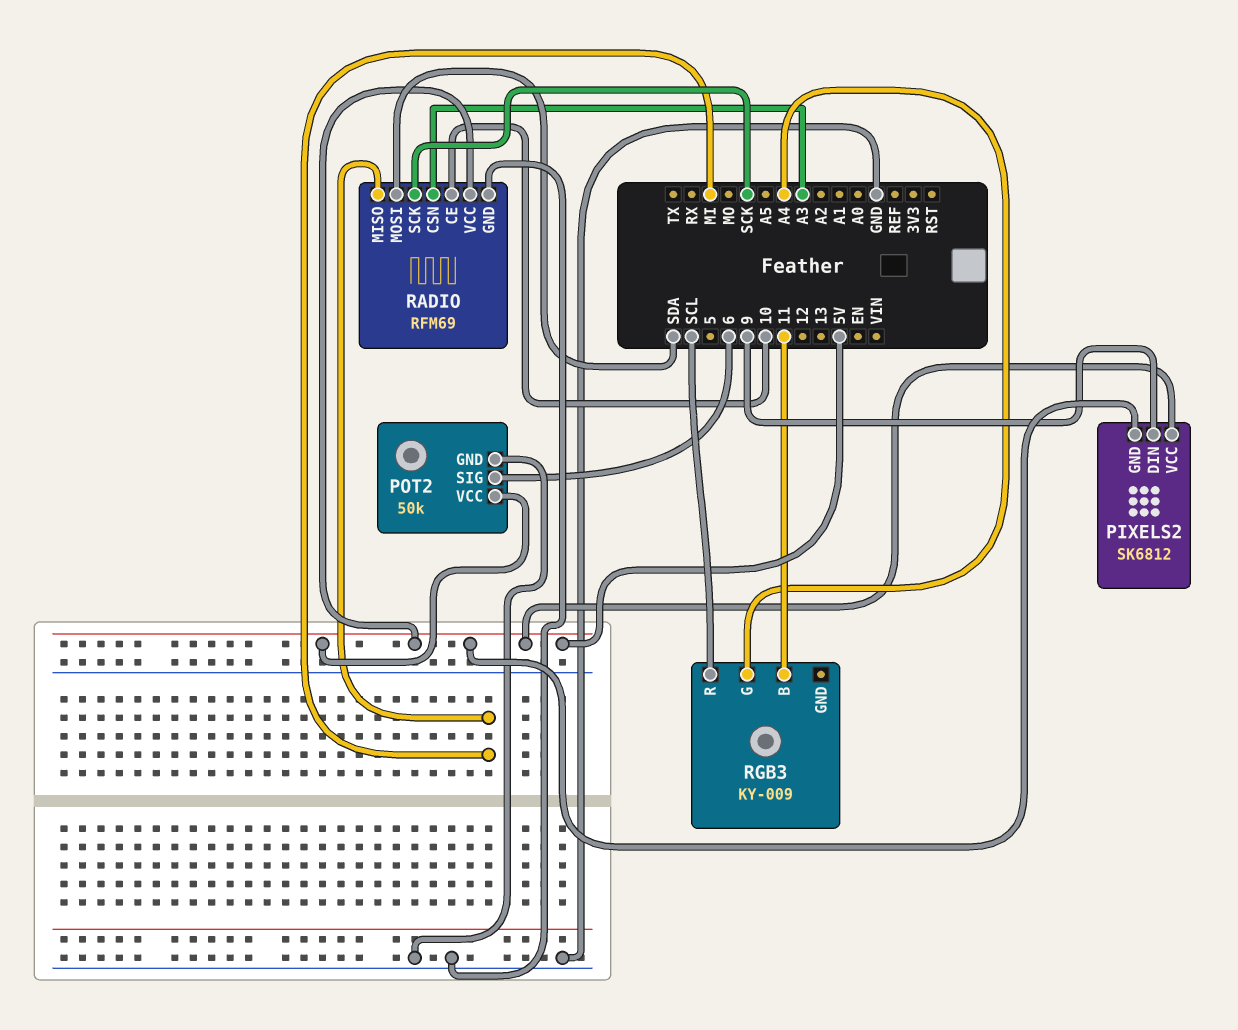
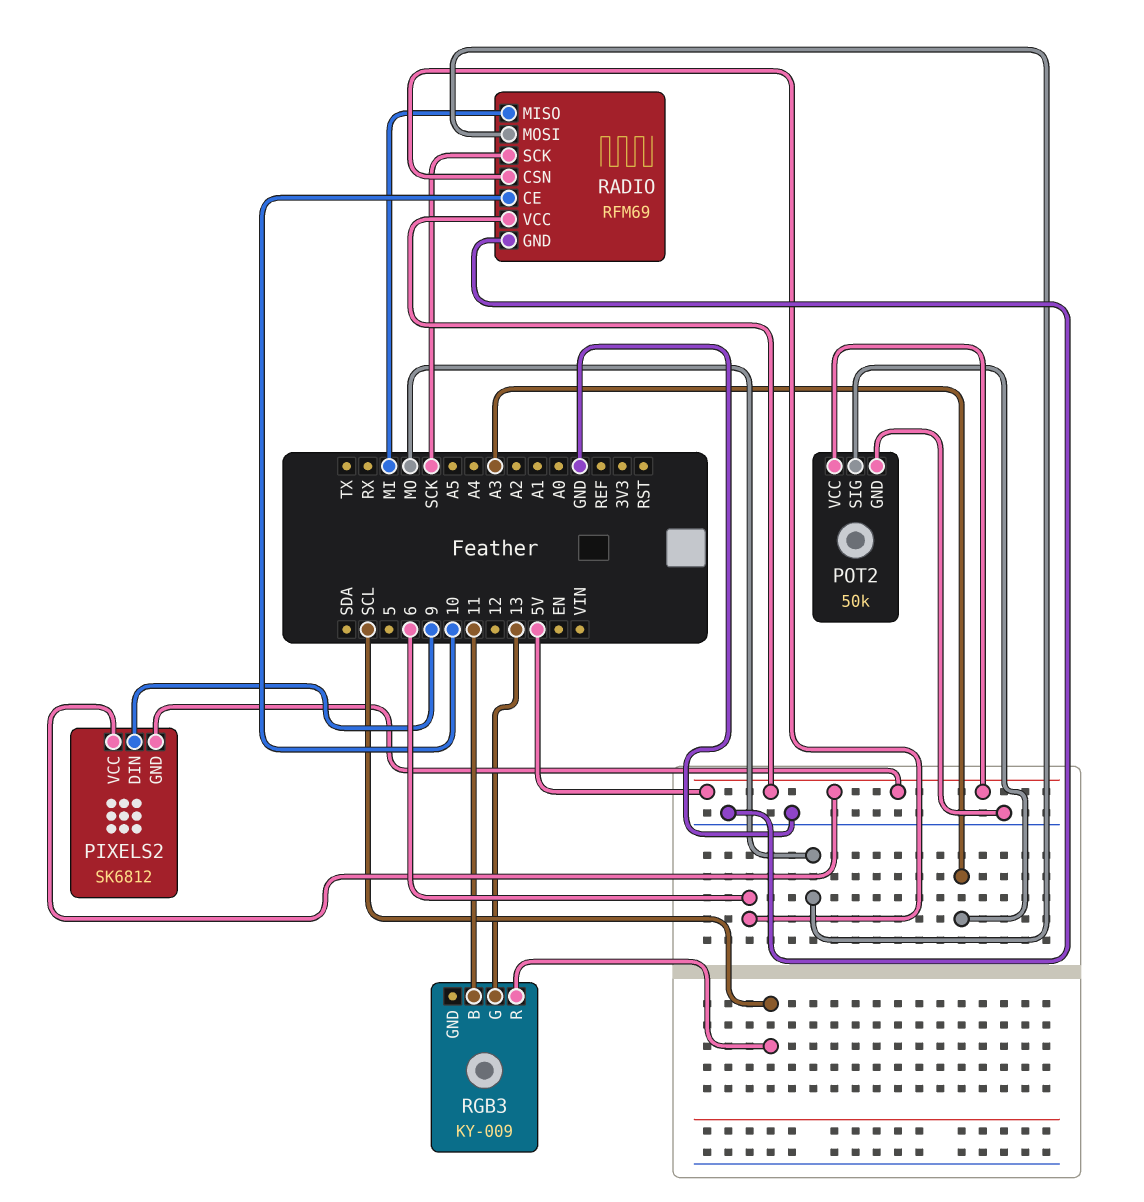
POT2 pin SIG: 6 -> A3
RADIO pin CSN: A3 -> 6
RADIO pin MOSI: SDA -> MO
RGB3 pin G: A4 -> 13

